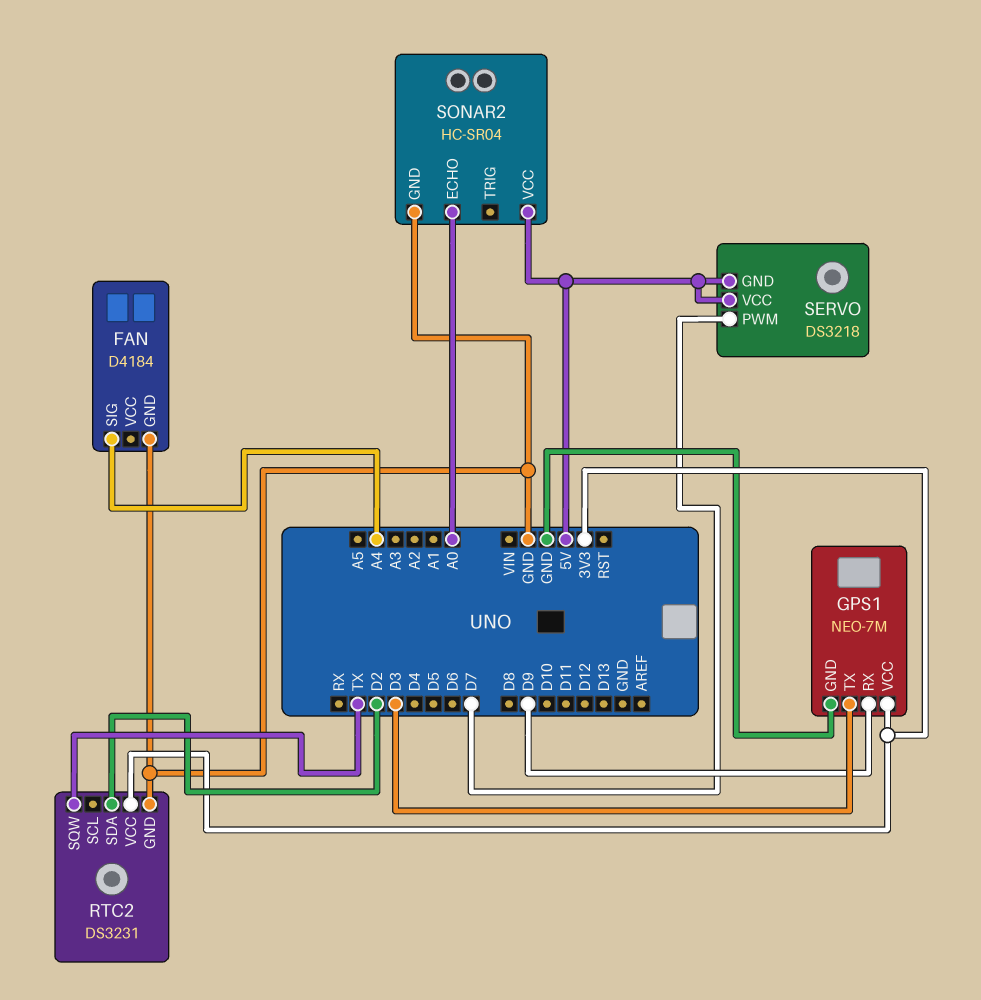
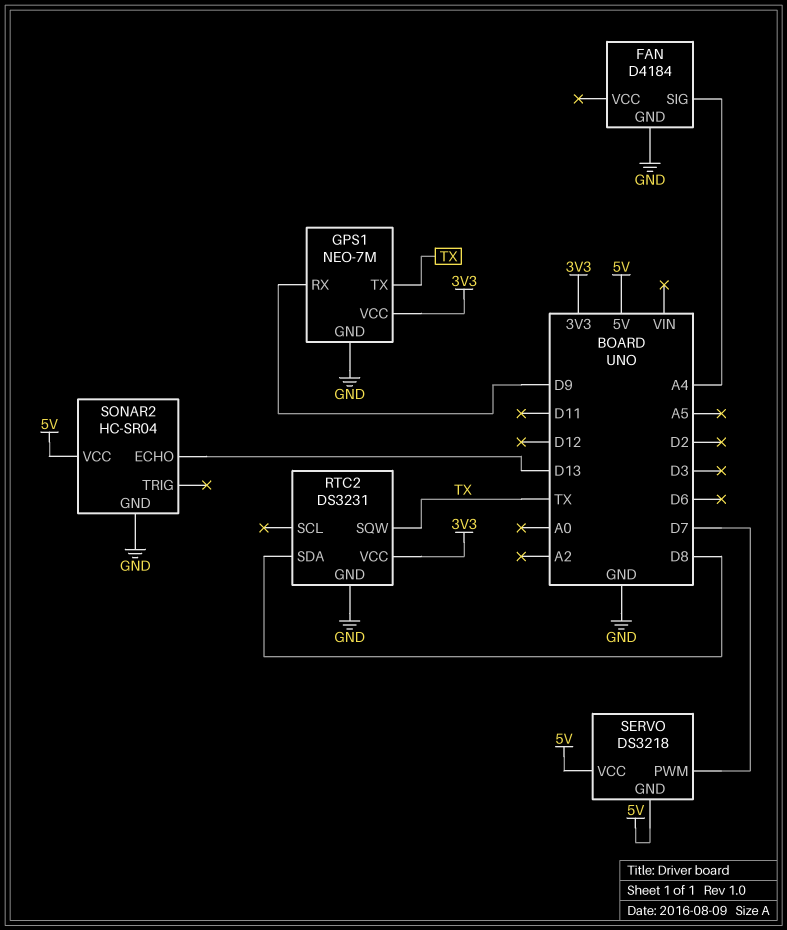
GPS1 pin TX: D3 -> TX
RTC2 pin SDA: D2 -> D8
SONAR2 pin ECHO: A0 -> D13

